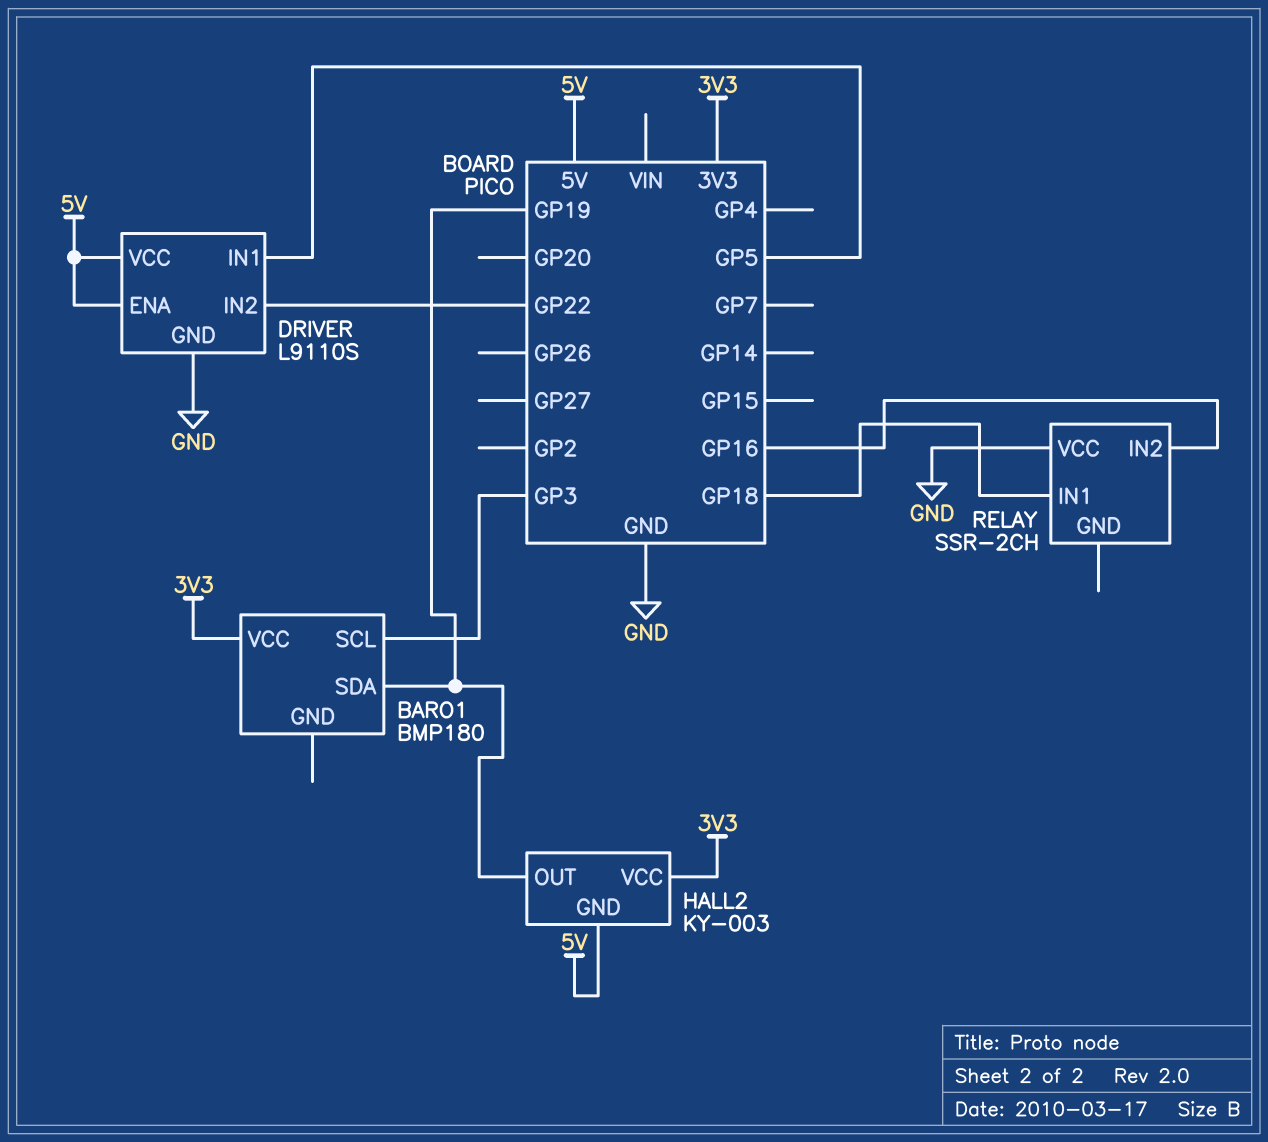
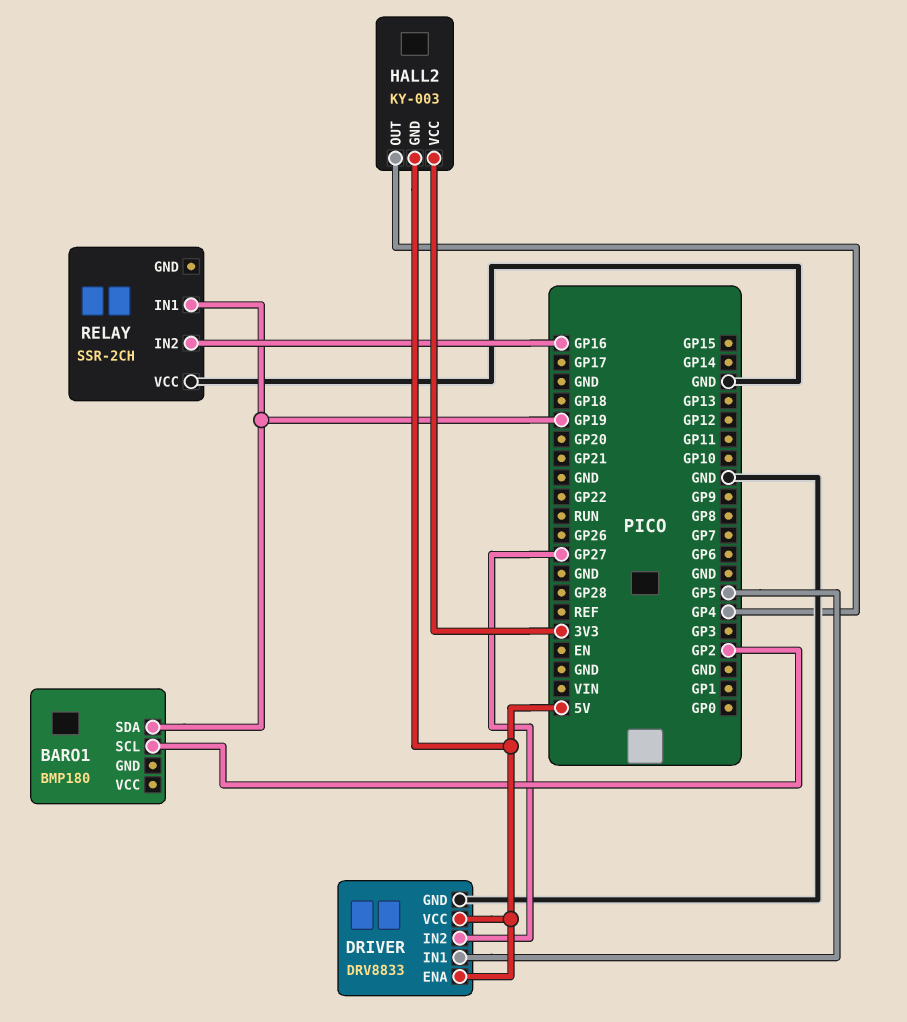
BARO1 pin SCL: GP3 -> GP2
BARO1 pin VCC: 3V3 -> none
DRIVER: L9110S -> DRV8833
DRIVER pin IN2: GP22 -> GP27
HALL2 pin OUT: GP19 -> GP4
RELAY pin IN1: GP18 -> GP19

